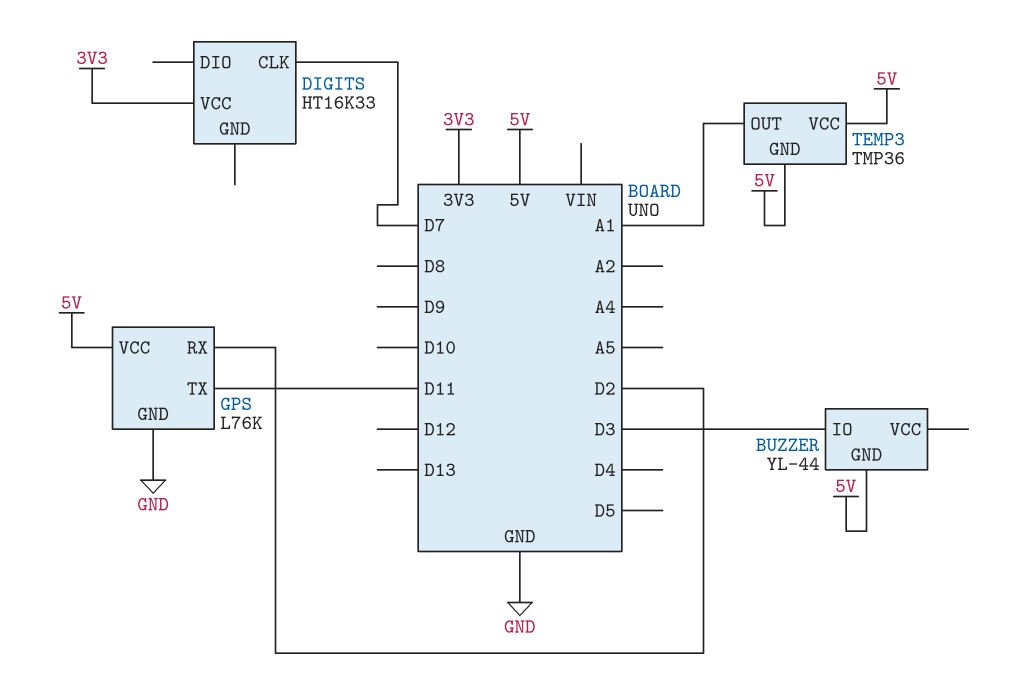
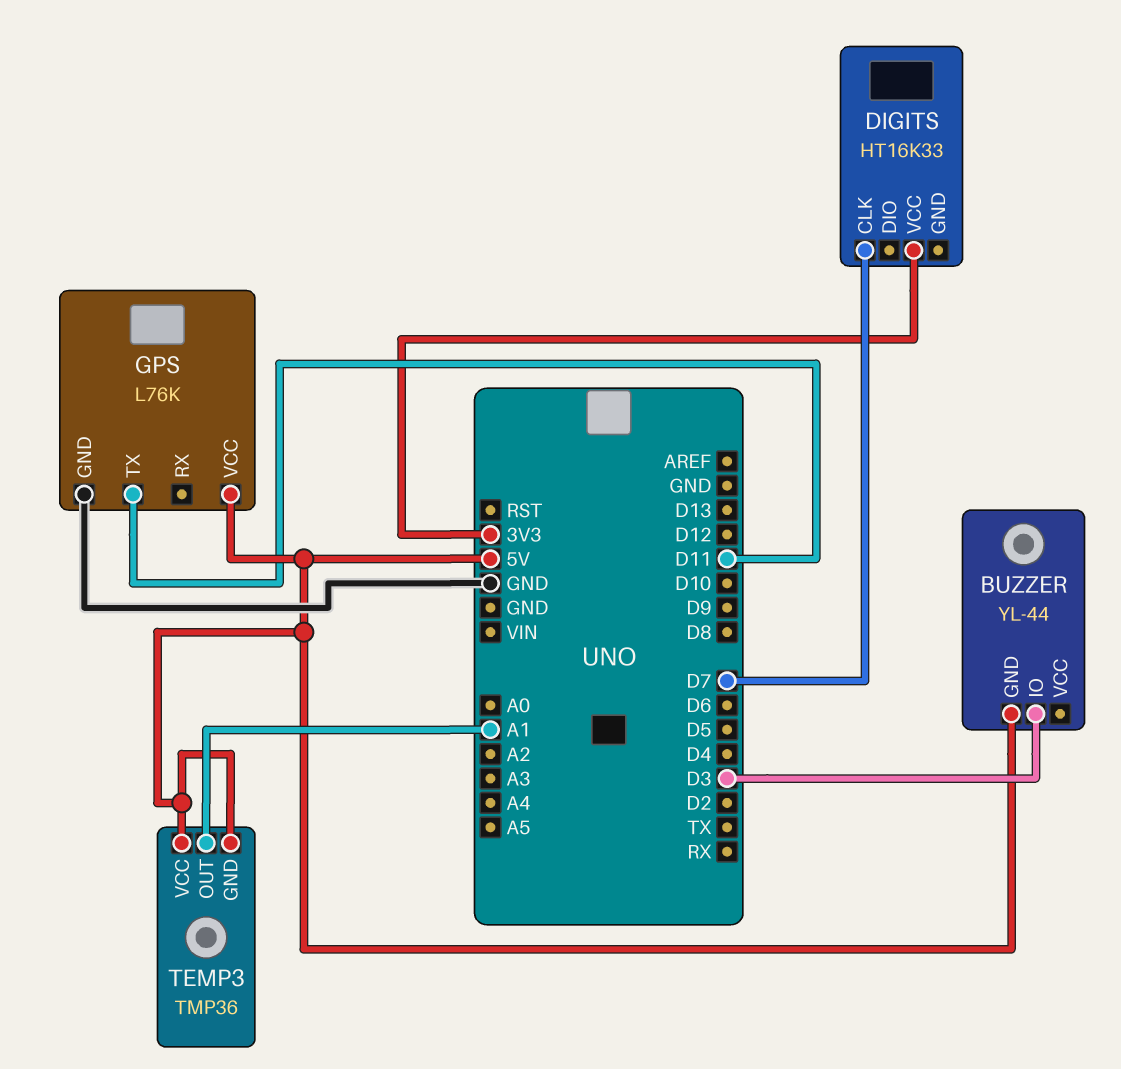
GPS pin RX: D2 -> none

